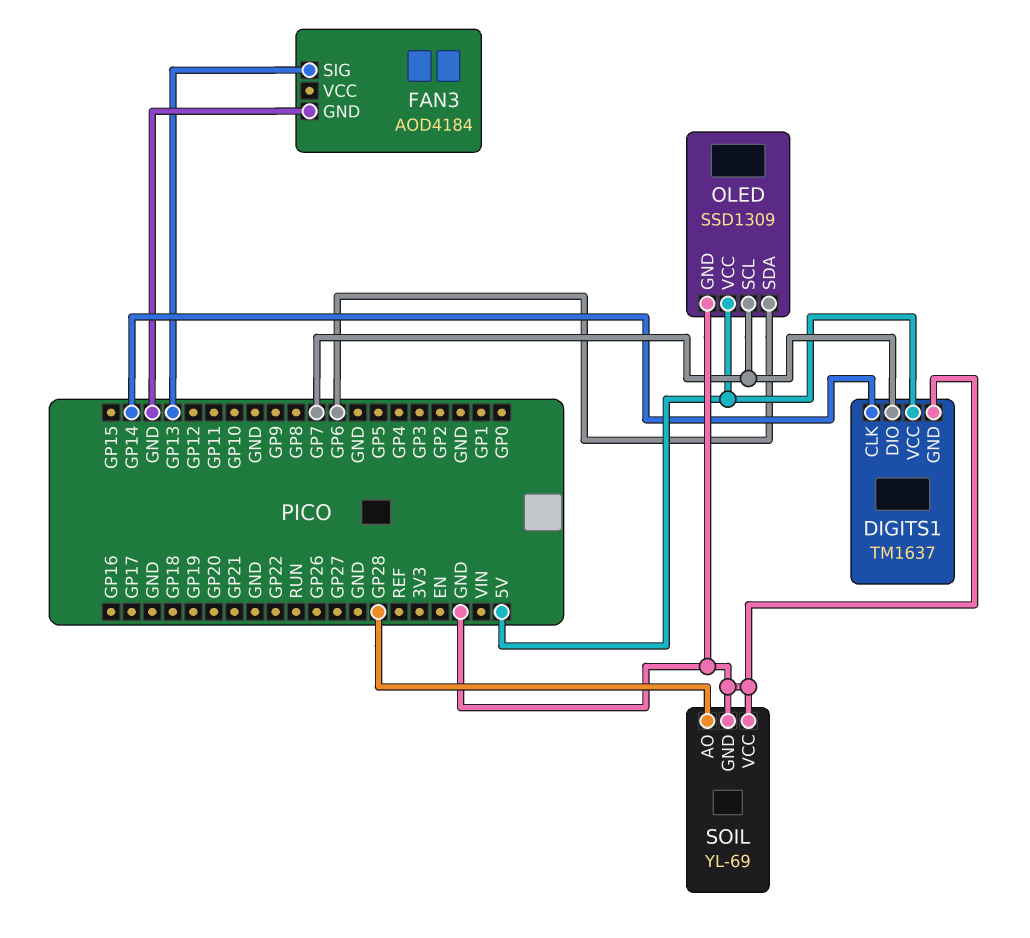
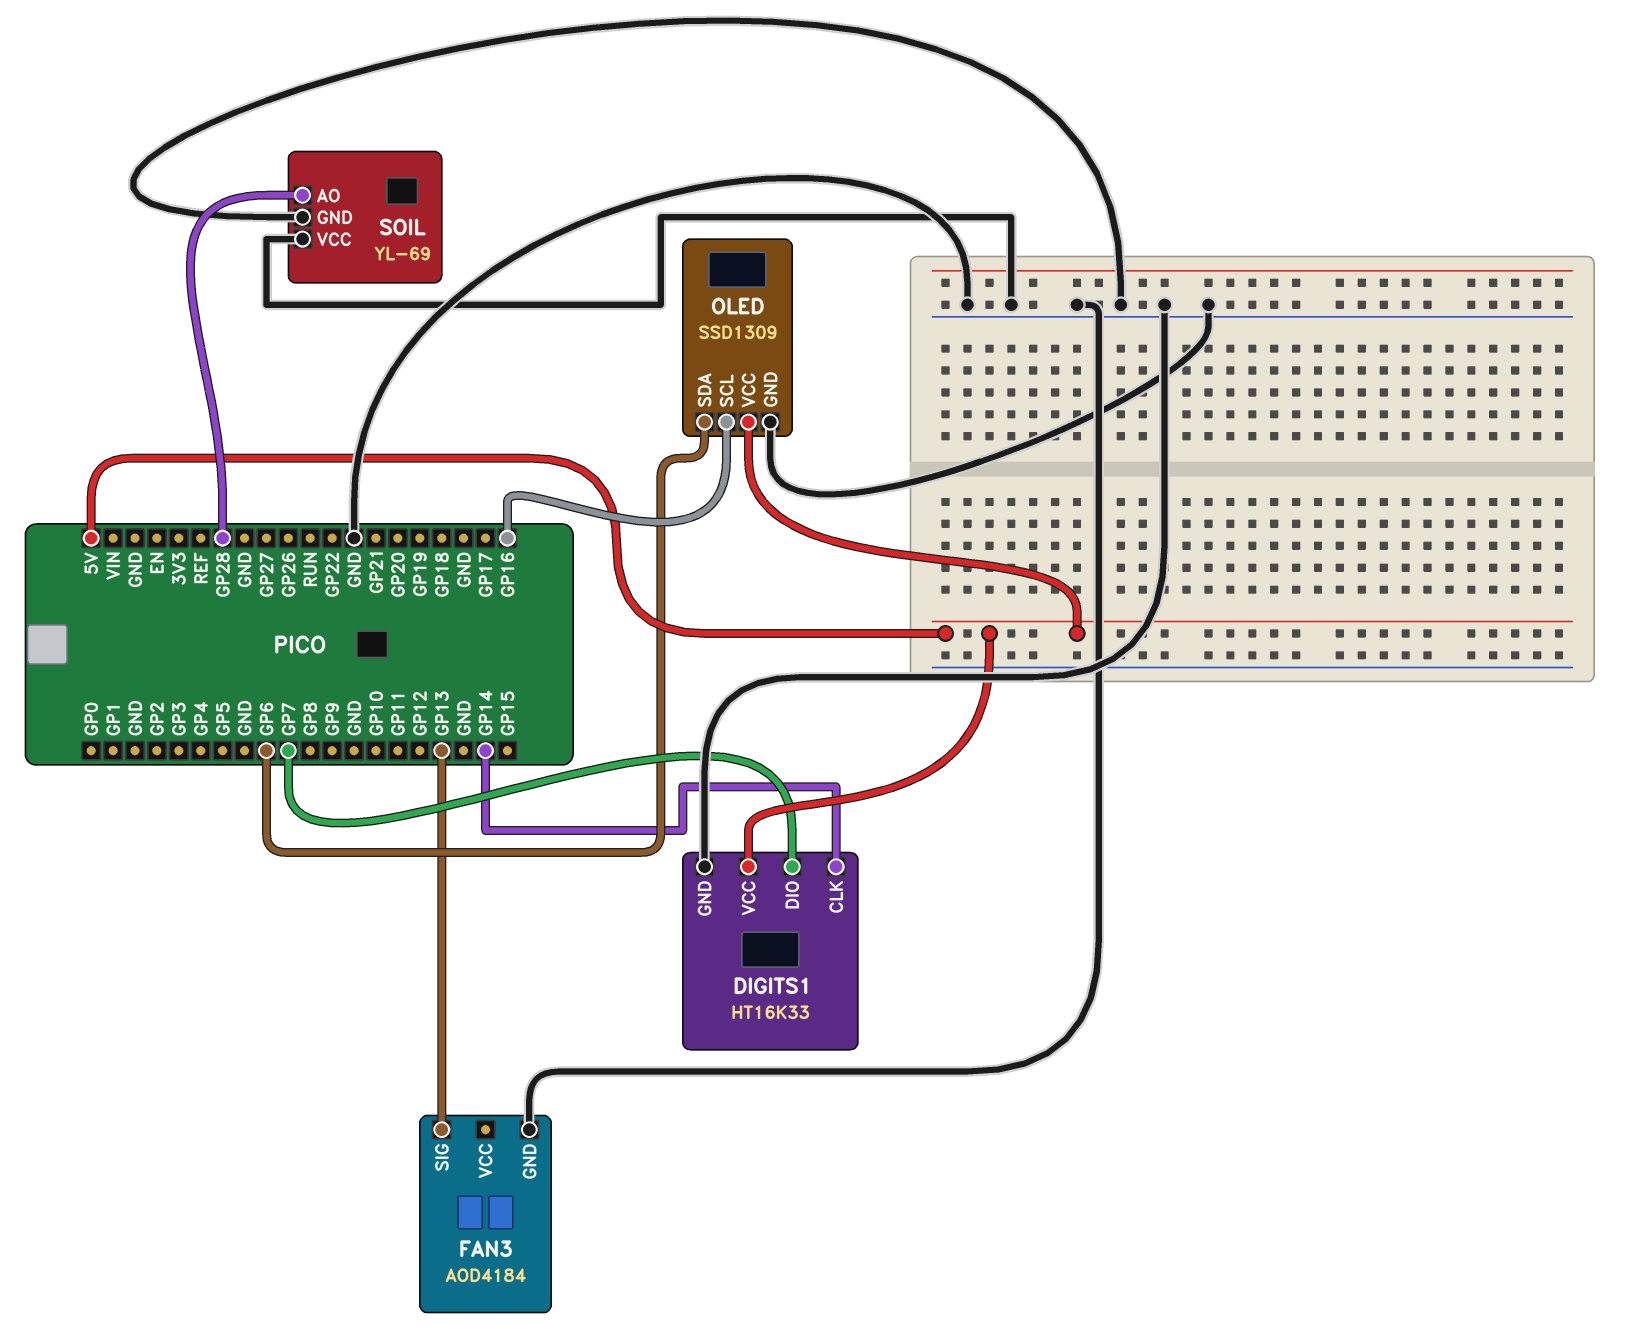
DIGITS1: TM1637 -> HT16K33
OLED pin SCL: GP7 -> GP16

